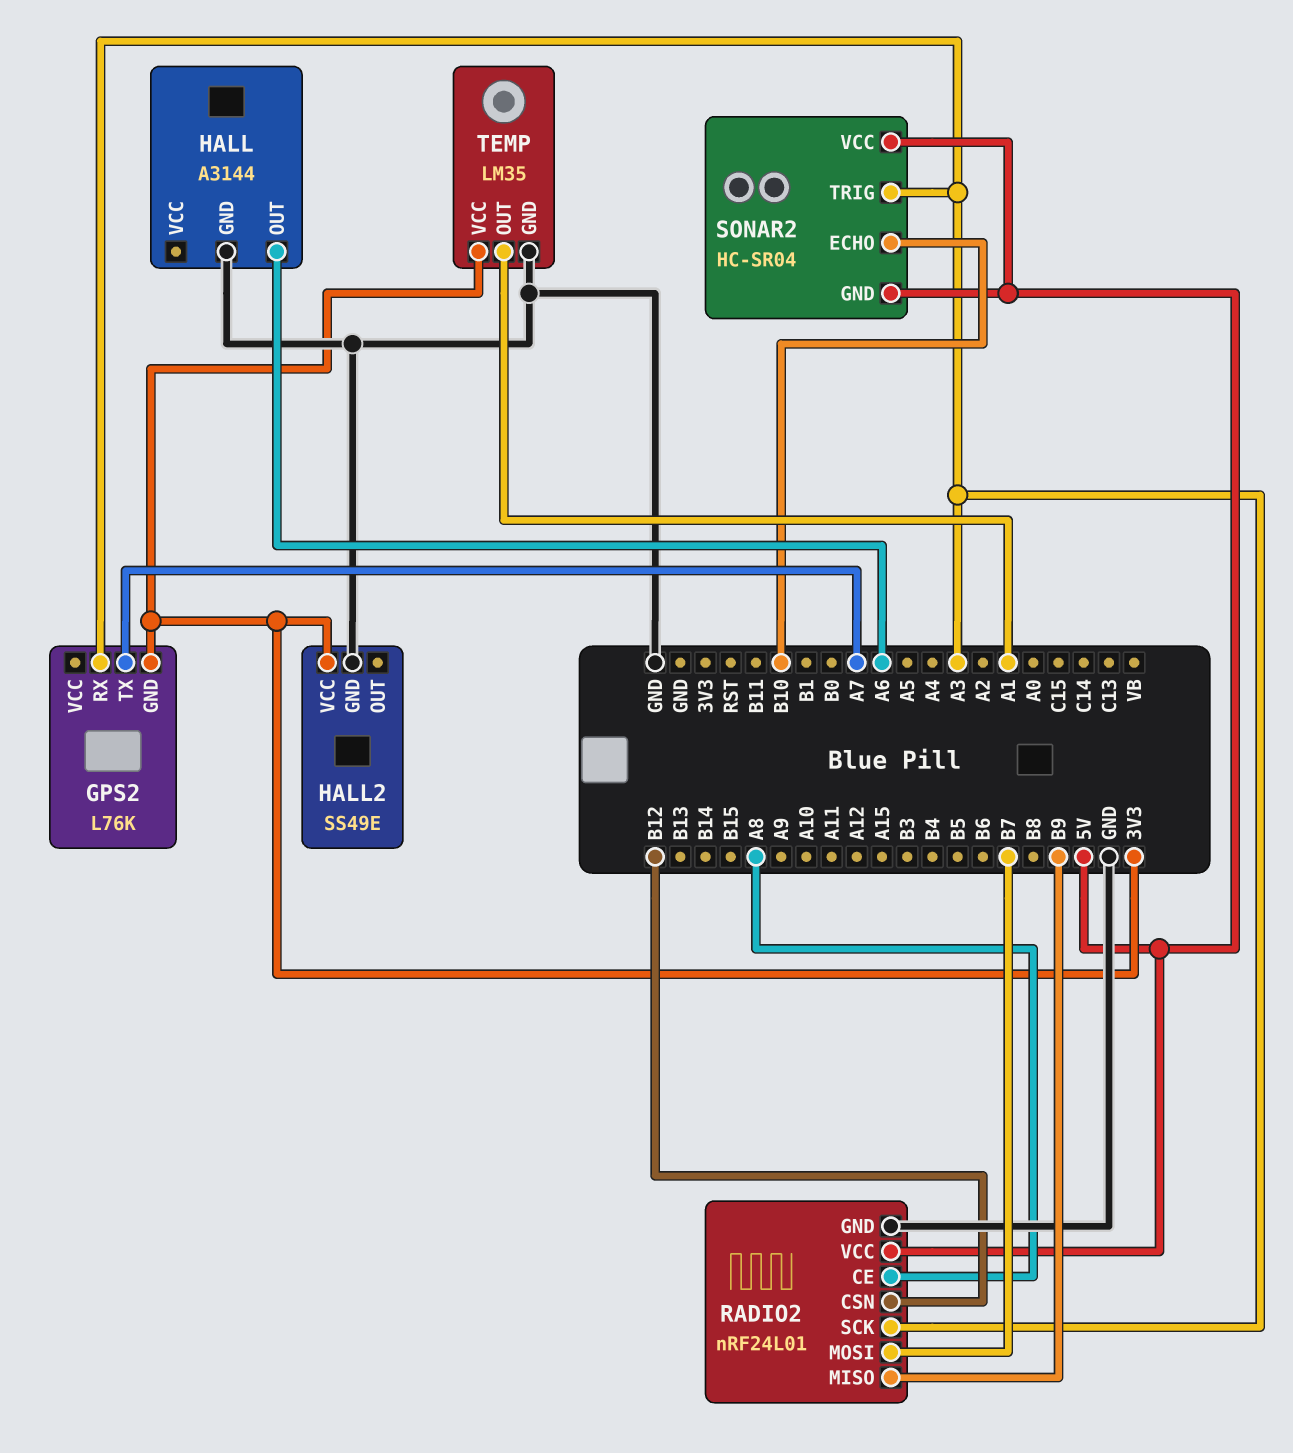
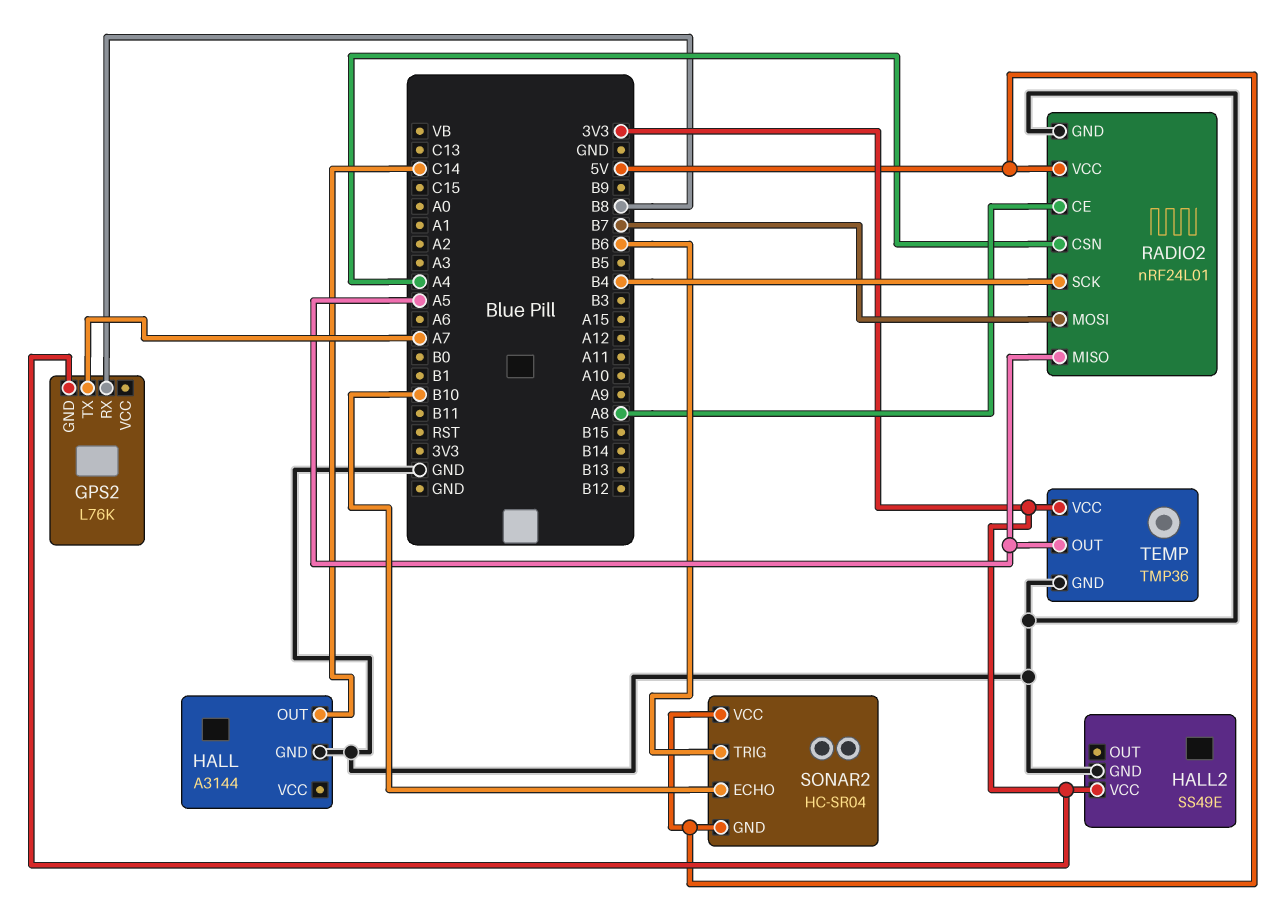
GPS2 pin RX: A3 -> B8
HALL pin OUT: A6 -> C14
RADIO2 pin CSN: B12 -> A4
RADIO2 pin MISO: B9 -> A5
RADIO2 pin SCK: A3 -> B4
SONAR2 pin TRIG: A3 -> B6
TEMP: LM35 -> TMP36
TEMP pin OUT: A1 -> A5

